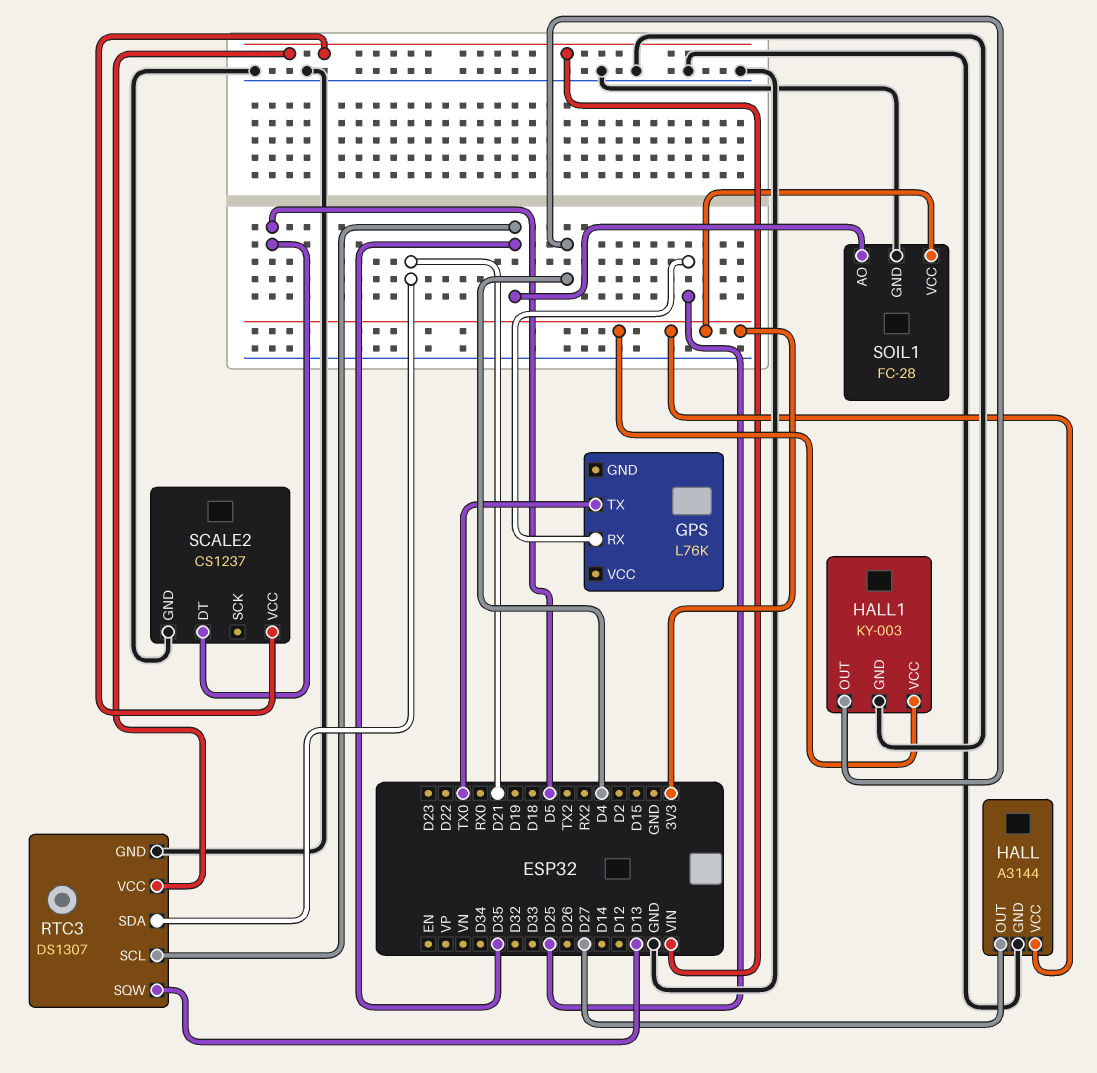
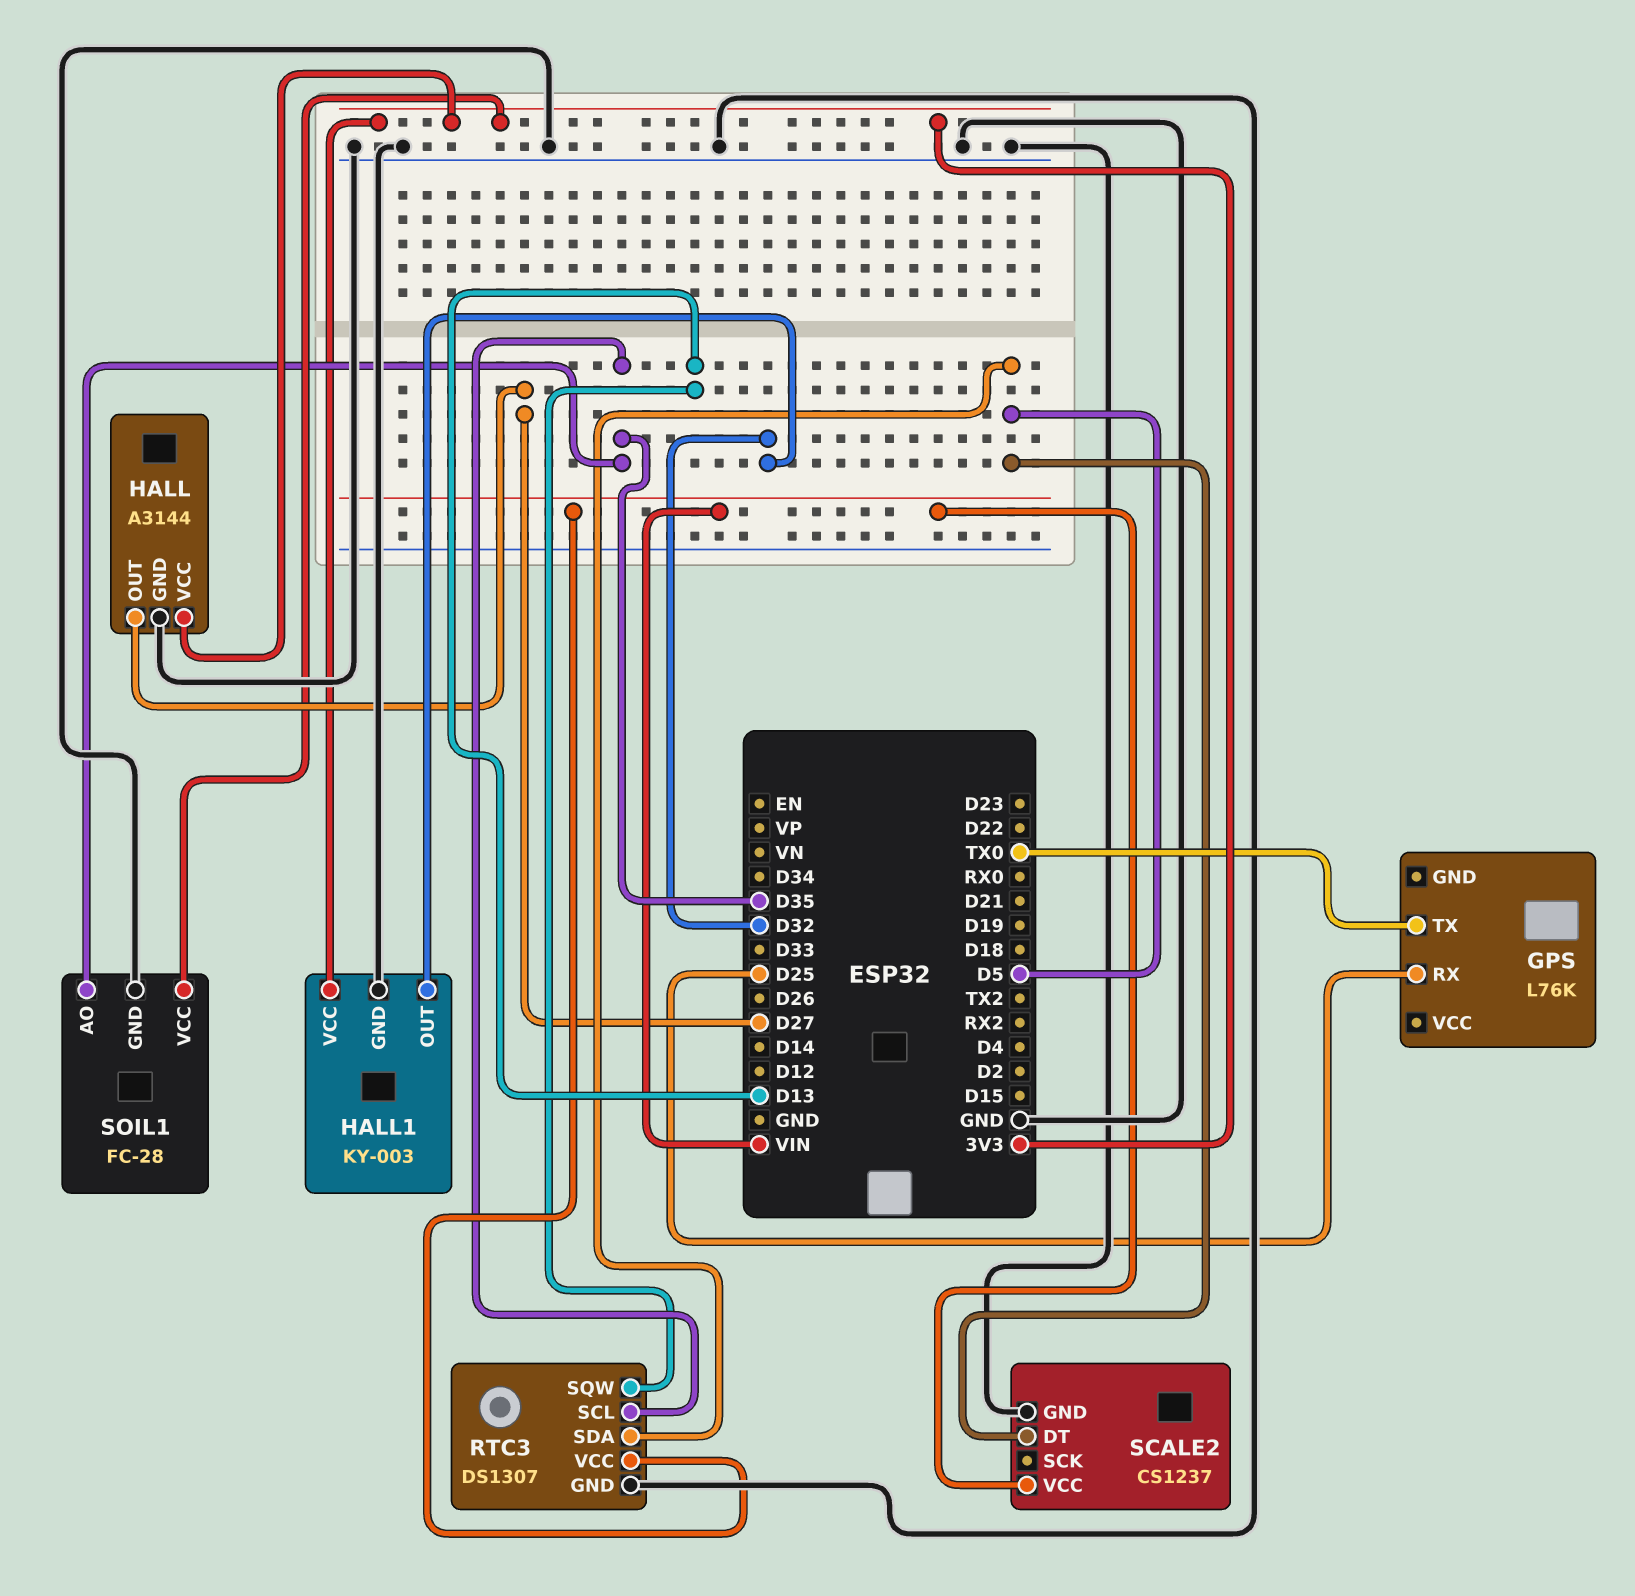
HALL1 pin OUT: D4 -> D32
RTC3 pin SDA: D21 -> D5

